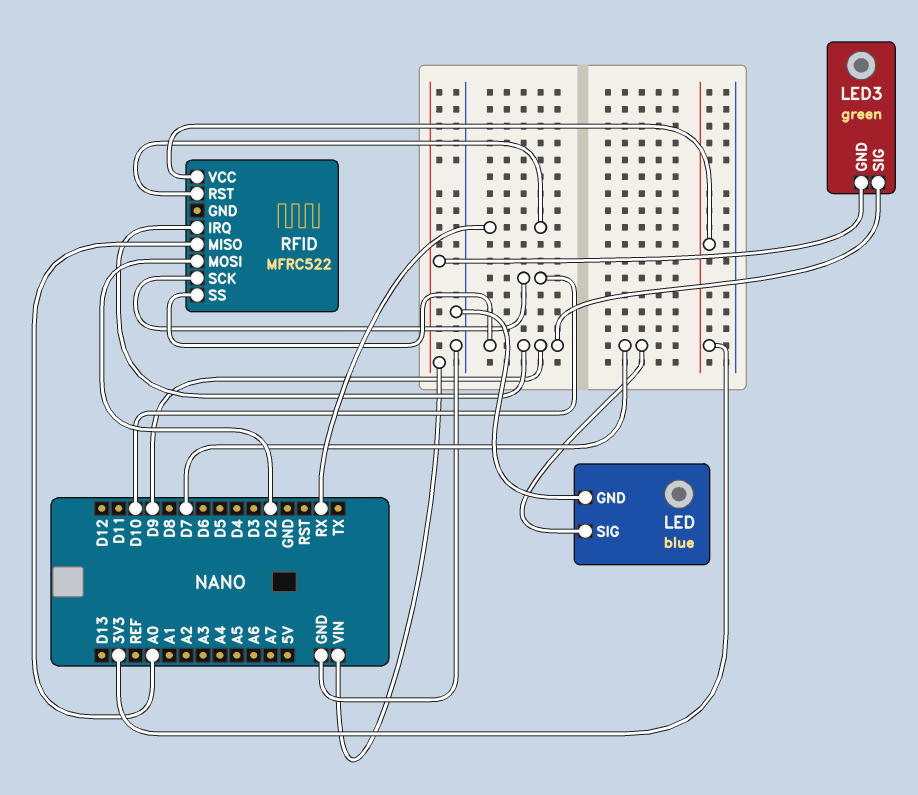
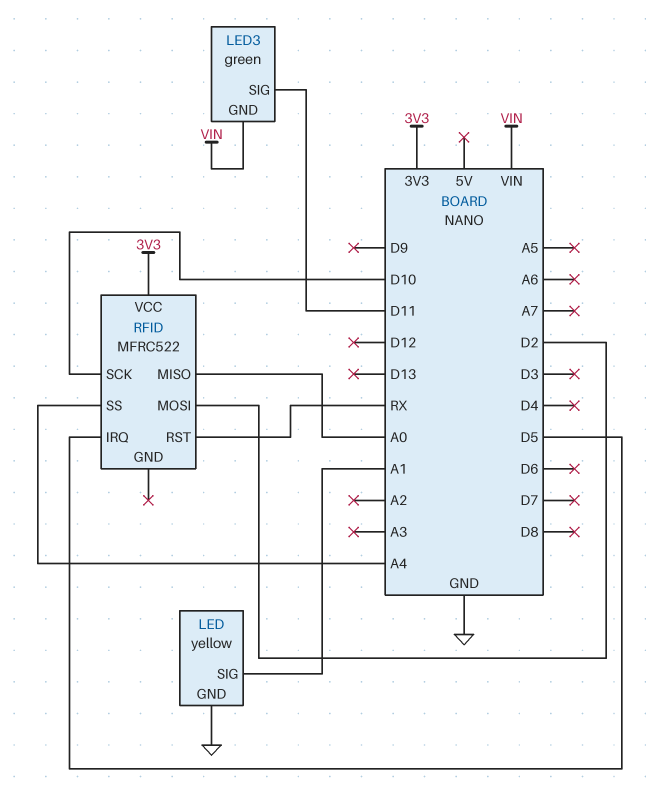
LED: blue -> yellow
LED pin SIG: D7 -> A1
LED3 pin SIG: D9 -> D11
RFID pin IRQ: D9 -> D5
RFID pin SS: D9 -> A4

